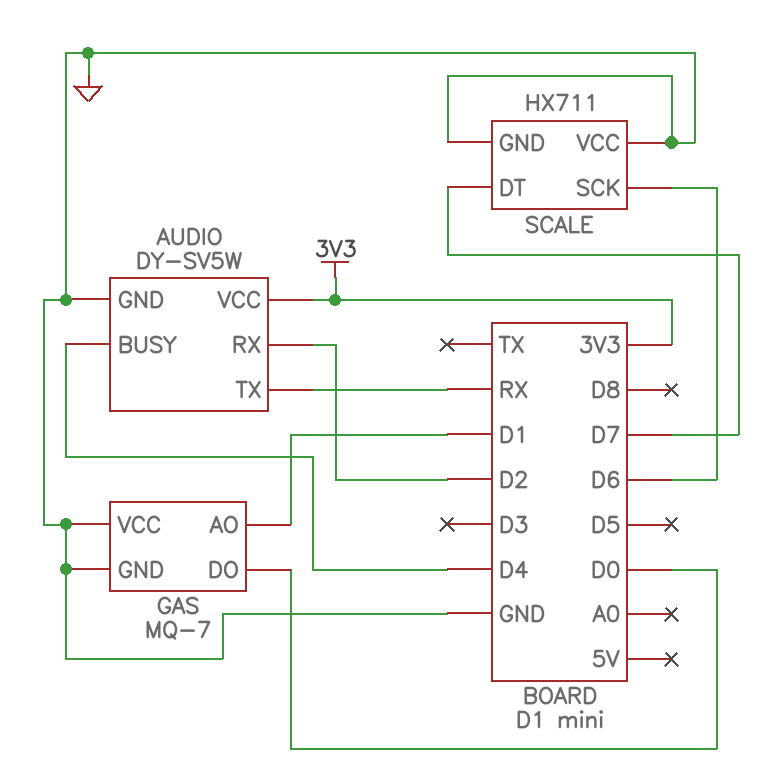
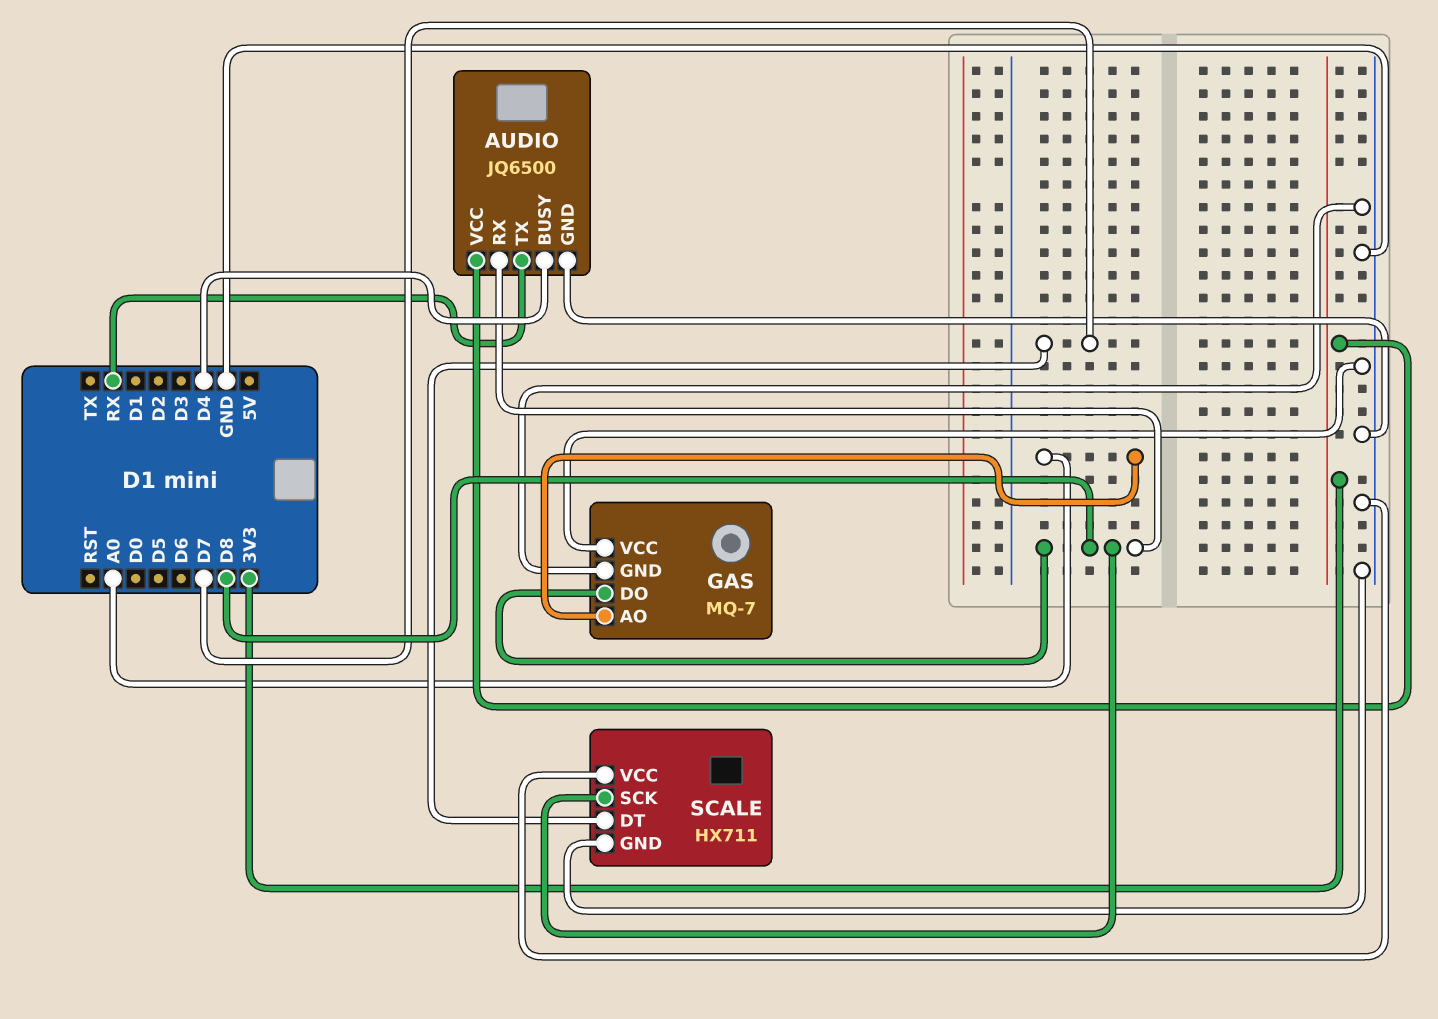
AUDIO: DY-SV5W -> JQ6500
AUDIO pin RX: D2 -> D8
GAS pin AO: D1 -> A0
GAS pin DO: D0 -> D8
SCALE pin SCK: D6 -> D8

